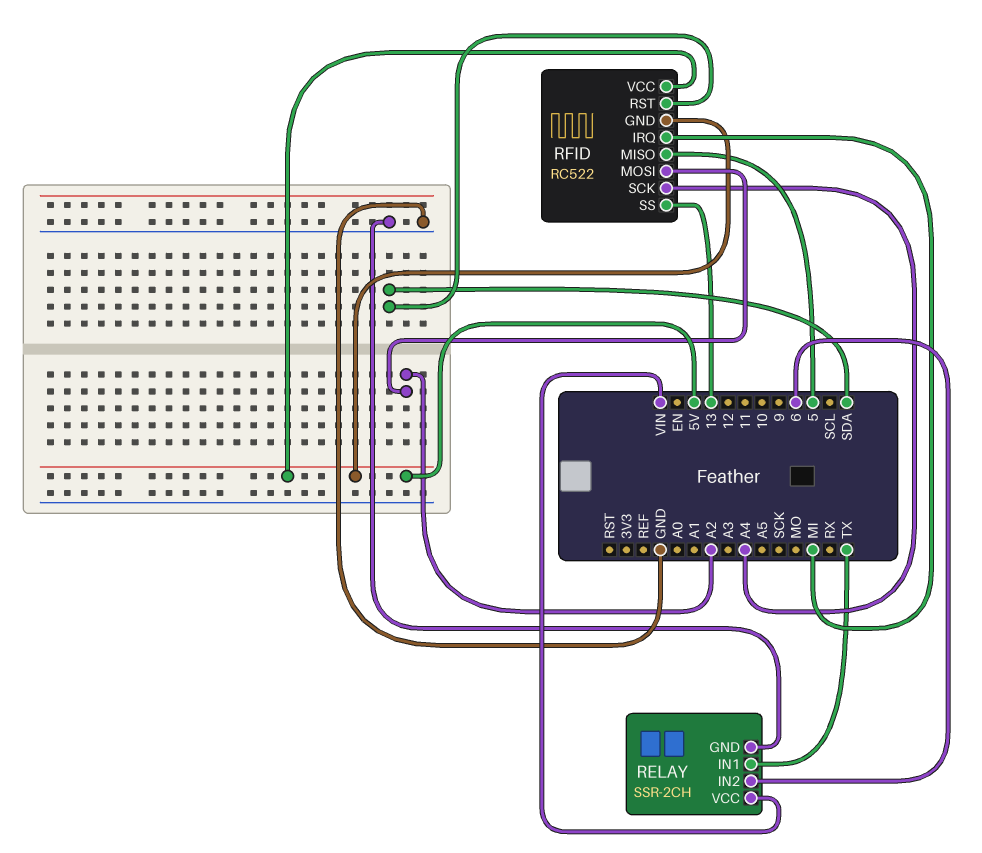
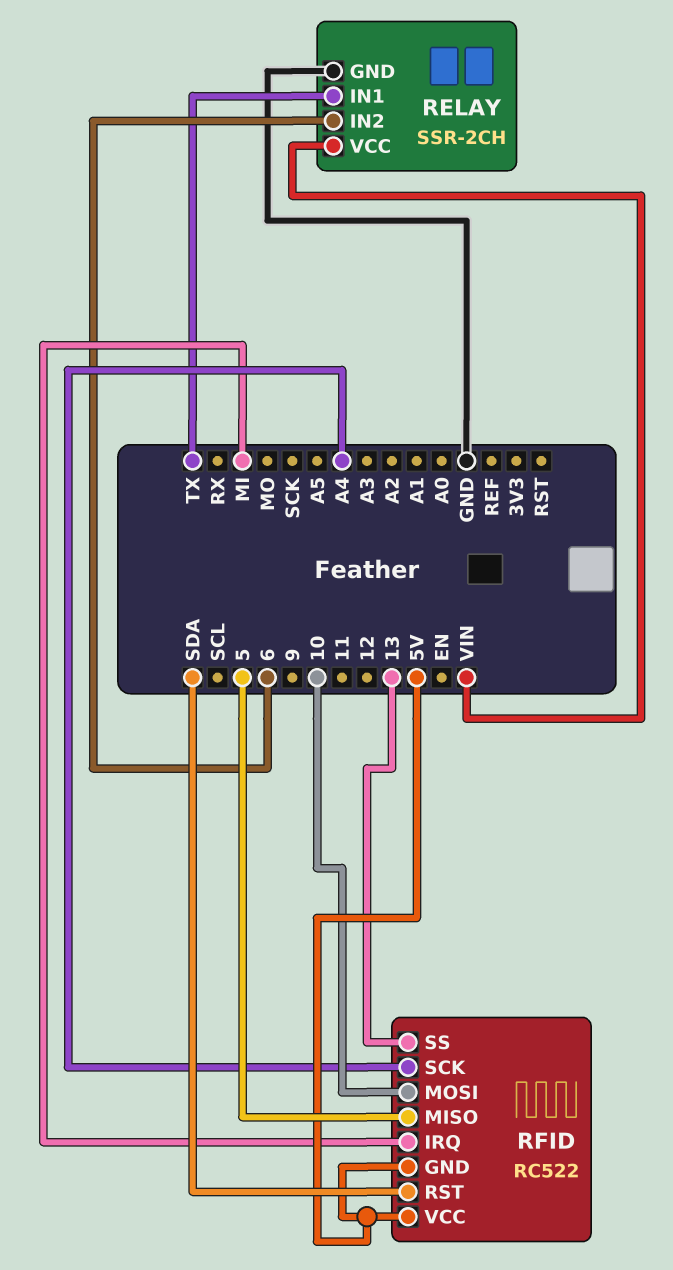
RFID pin MOSI: A2 -> 10

